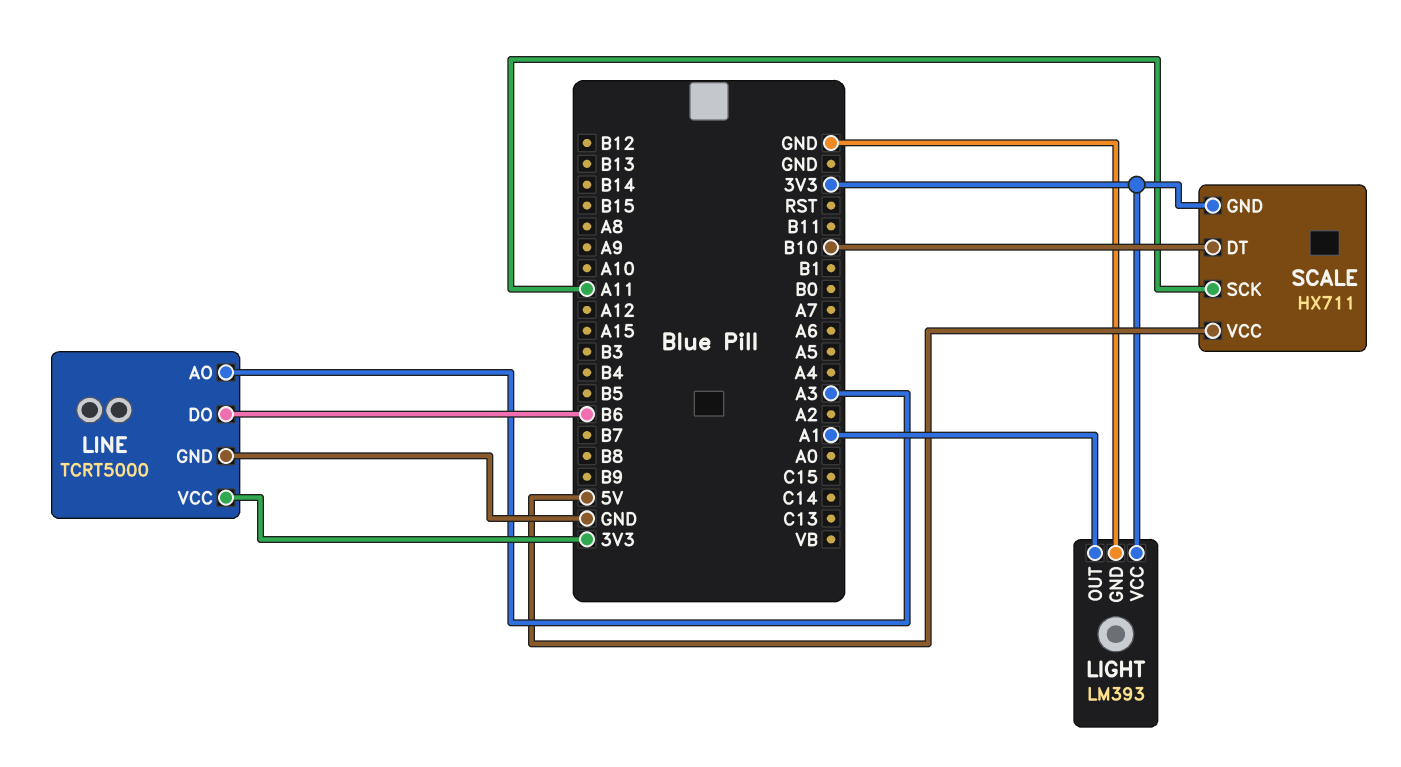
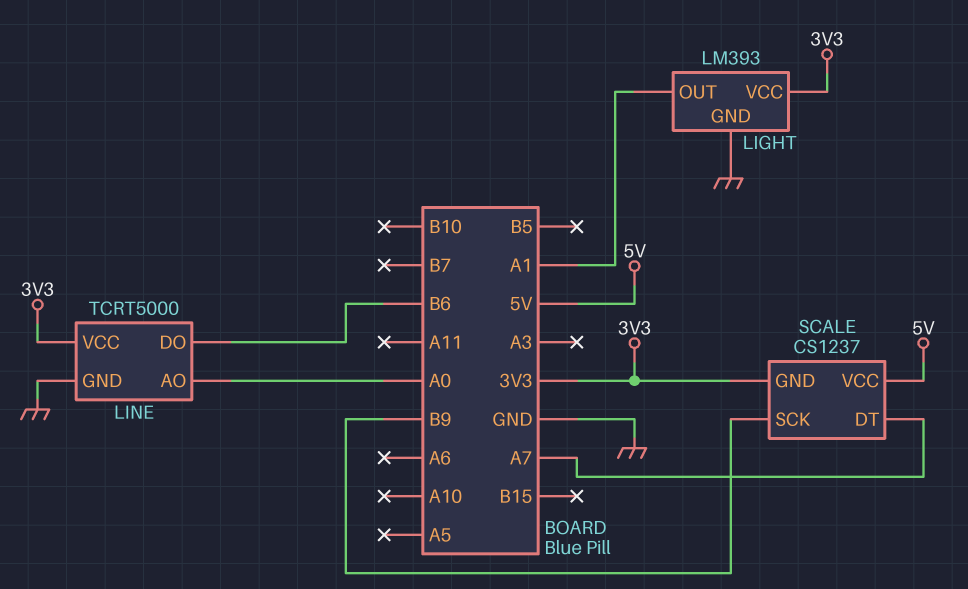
LINE pin AO: A3 -> A0
SCALE: HX711 -> CS1237
SCALE pin DT: B10 -> A7
SCALE pin SCK: A11 -> B9

